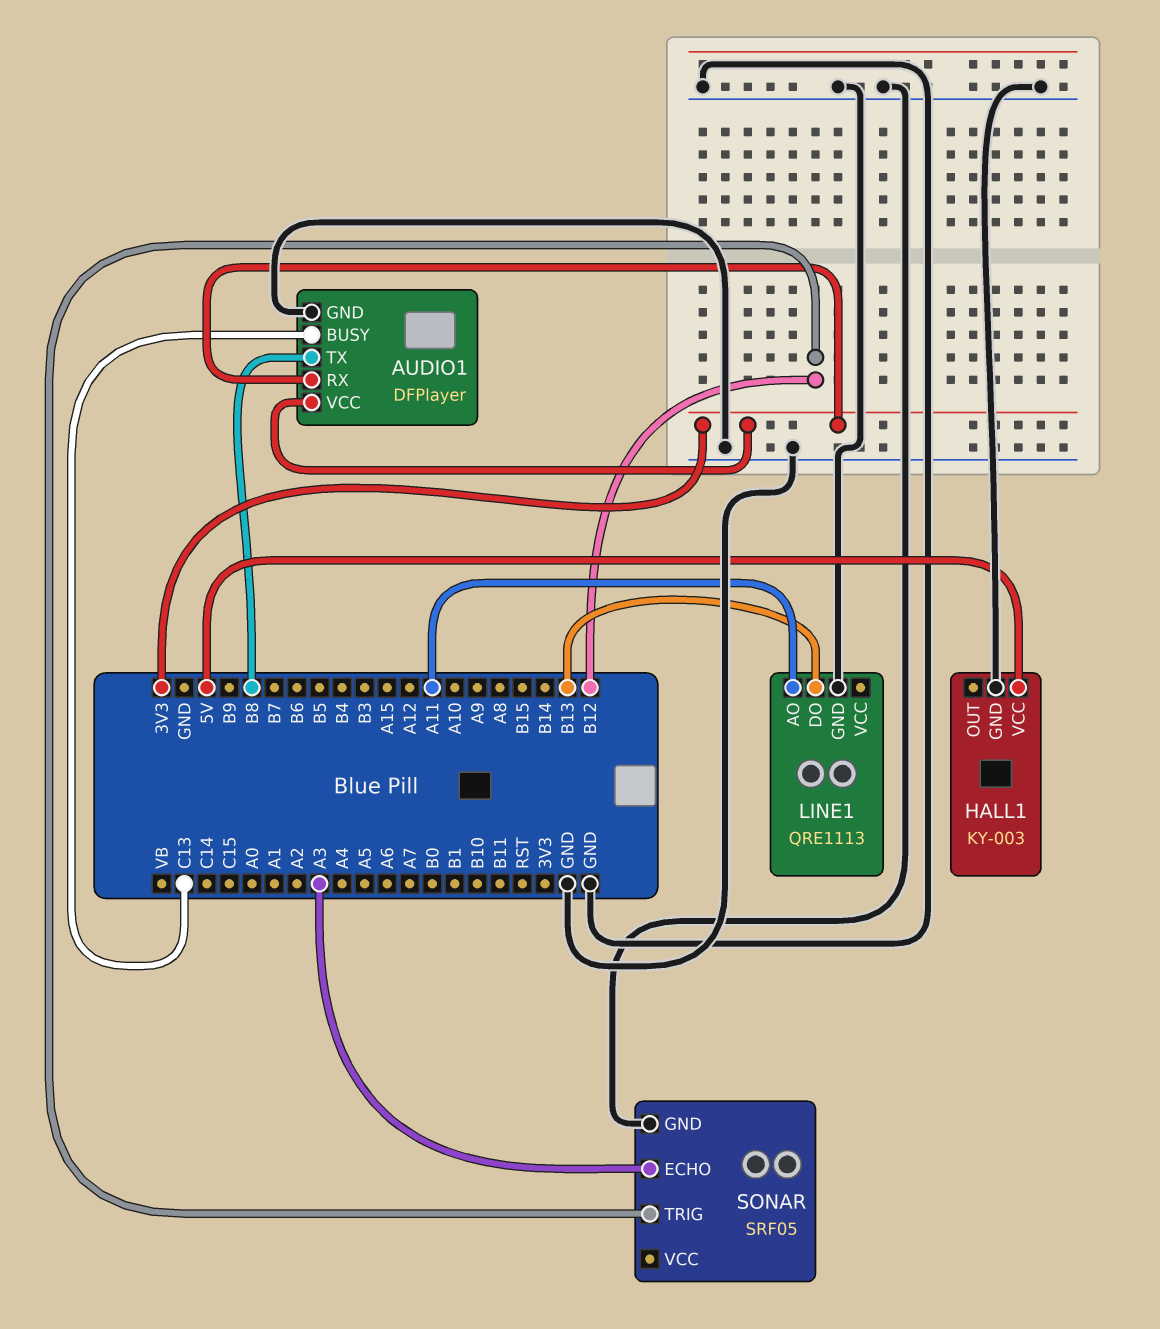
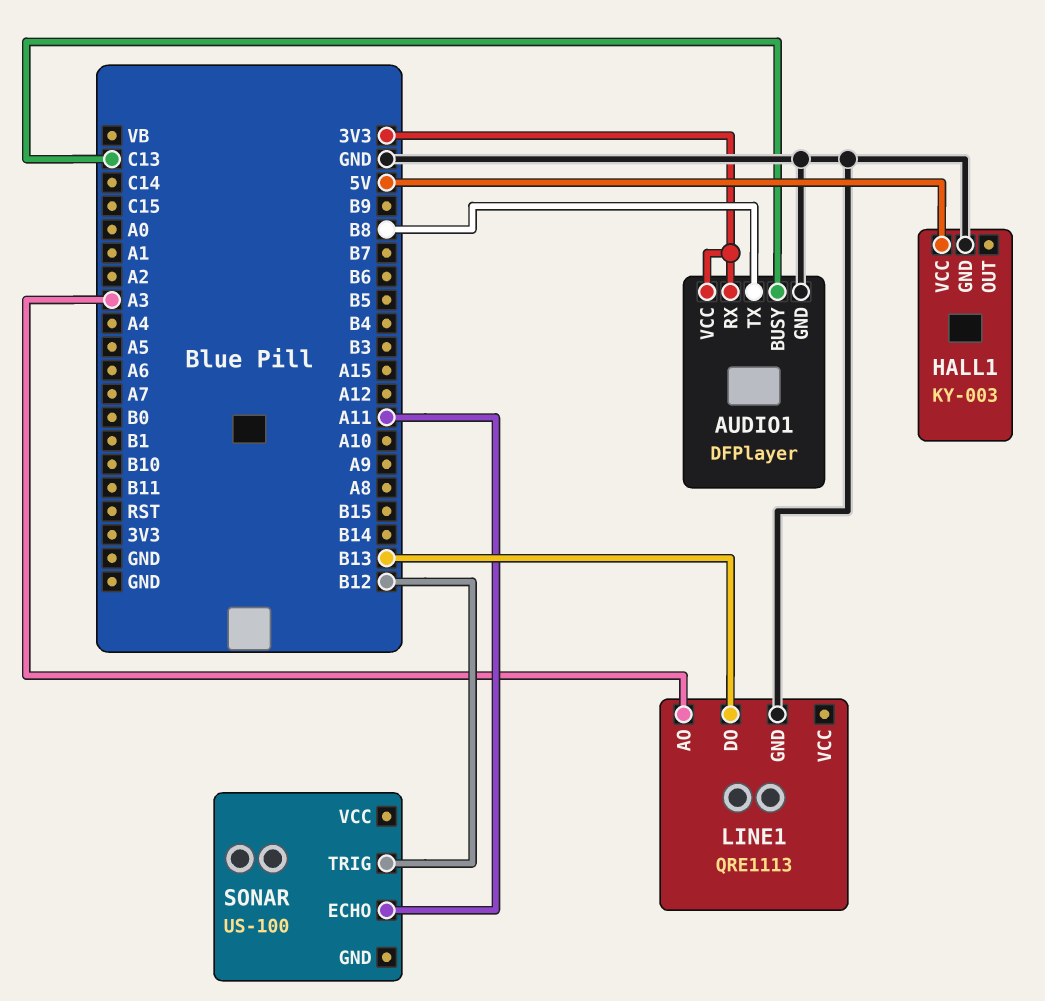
LINE1 pin AO: A11 -> A3
SONAR: SRF05 -> US-100
SONAR pin ECHO: A3 -> A11
SONAR pin GND: GND -> none

